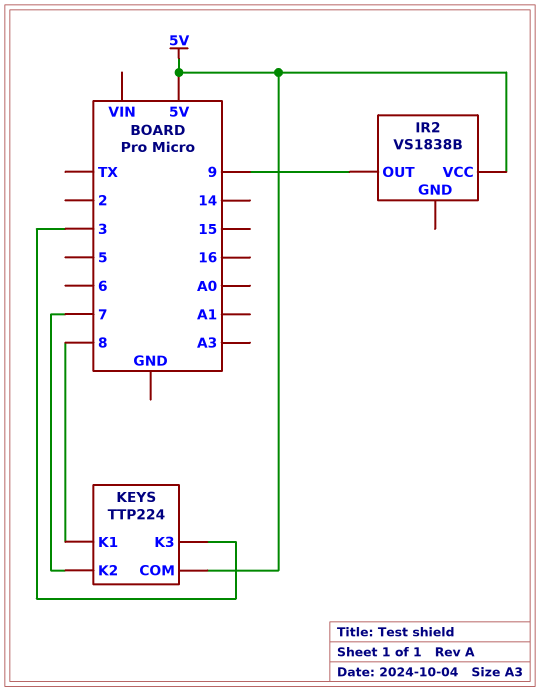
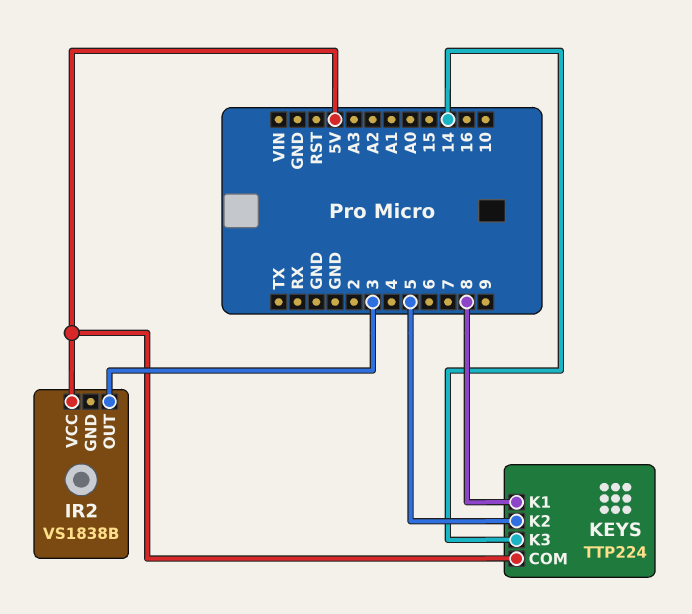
IR2 pin OUT: 9 -> 3
KEYS pin K2: 7 -> 5
KEYS pin K3: 3 -> 14

